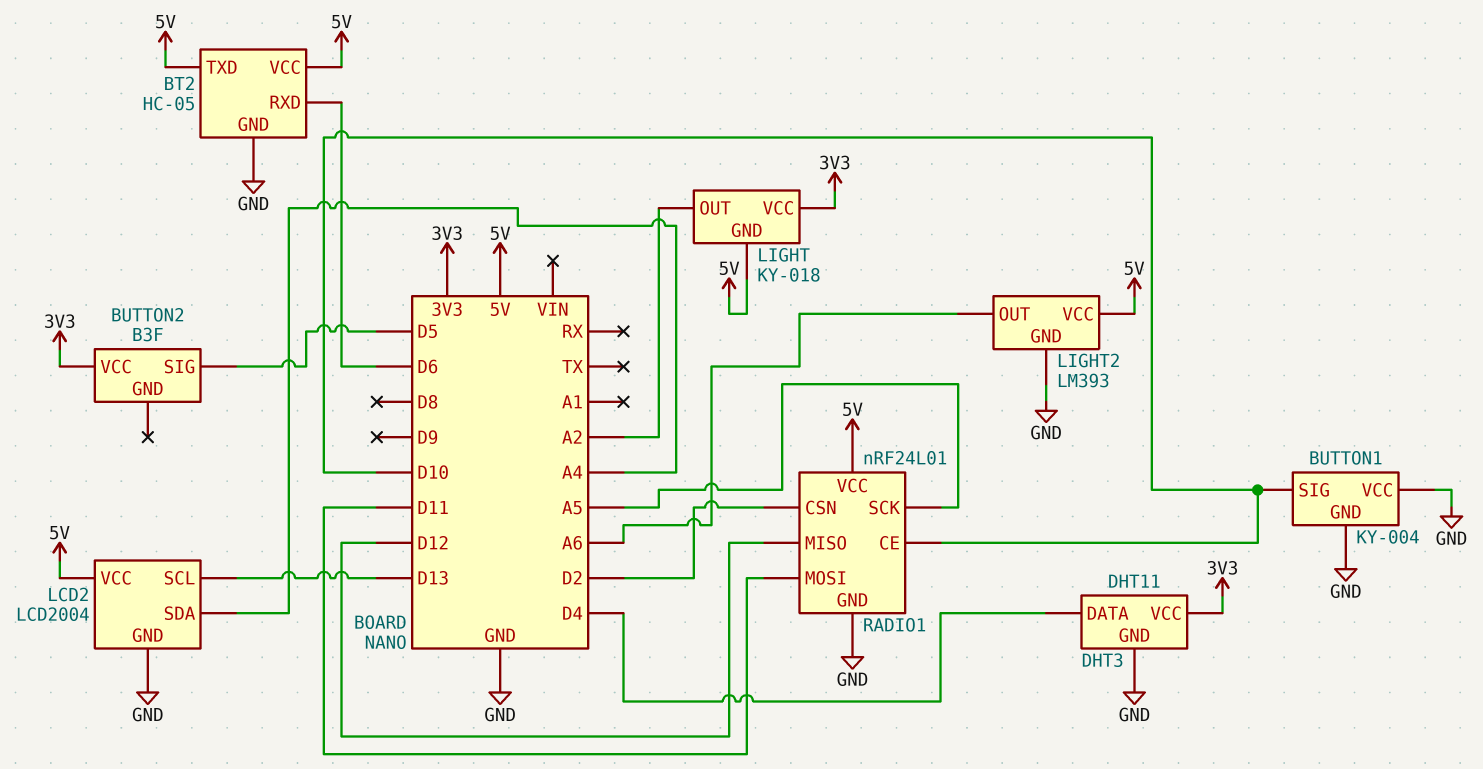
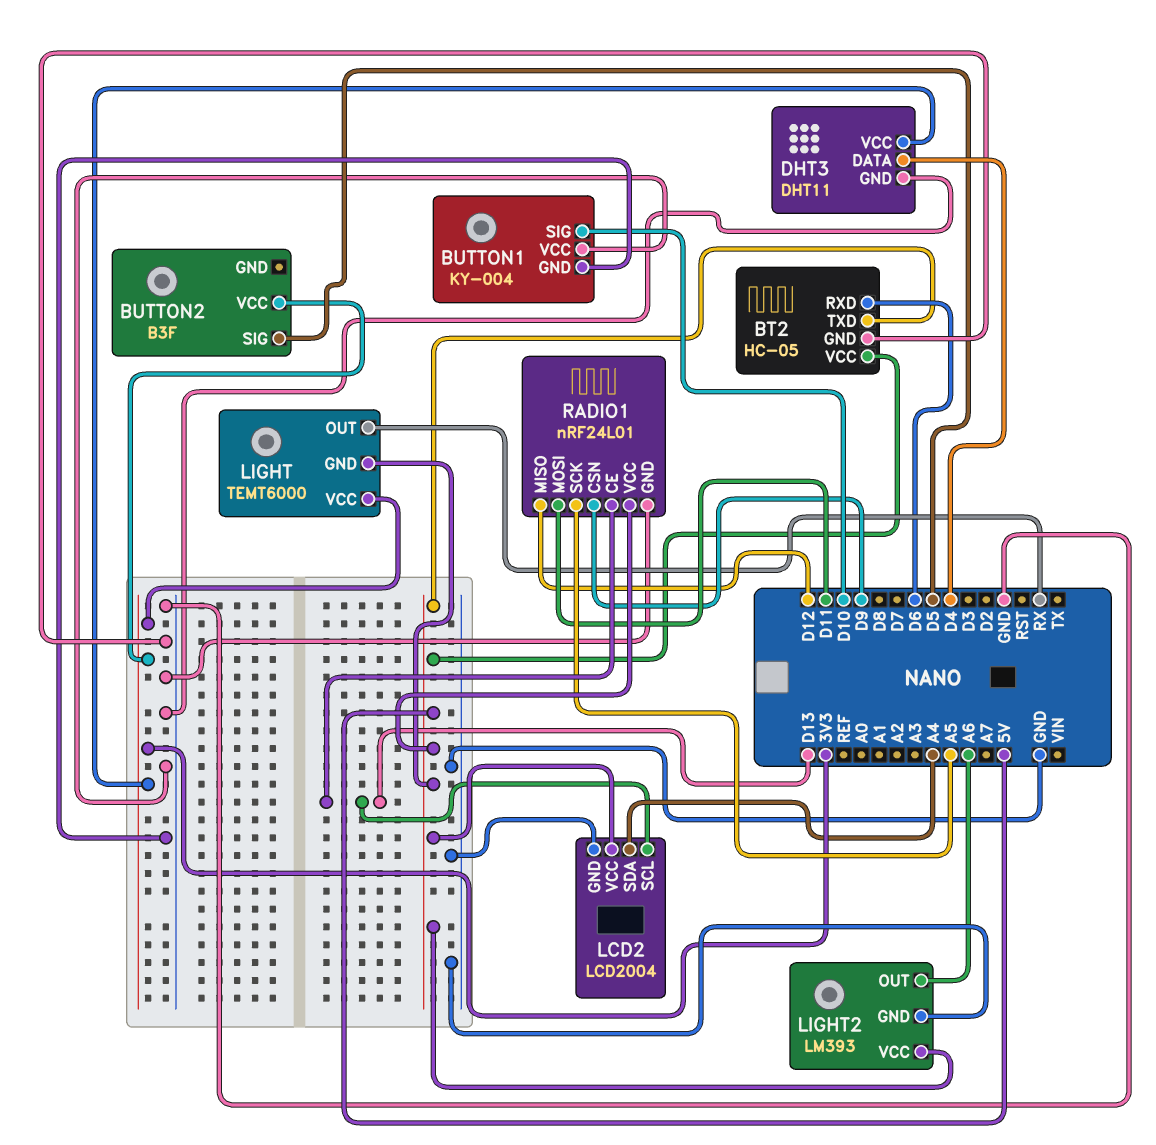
LIGHT: KY-018 -> TEMT6000
LIGHT pin OUT: A2 -> RX
RADIO1 pin CE: D10 -> D13
RADIO1 pin CSN: D2 -> D9

